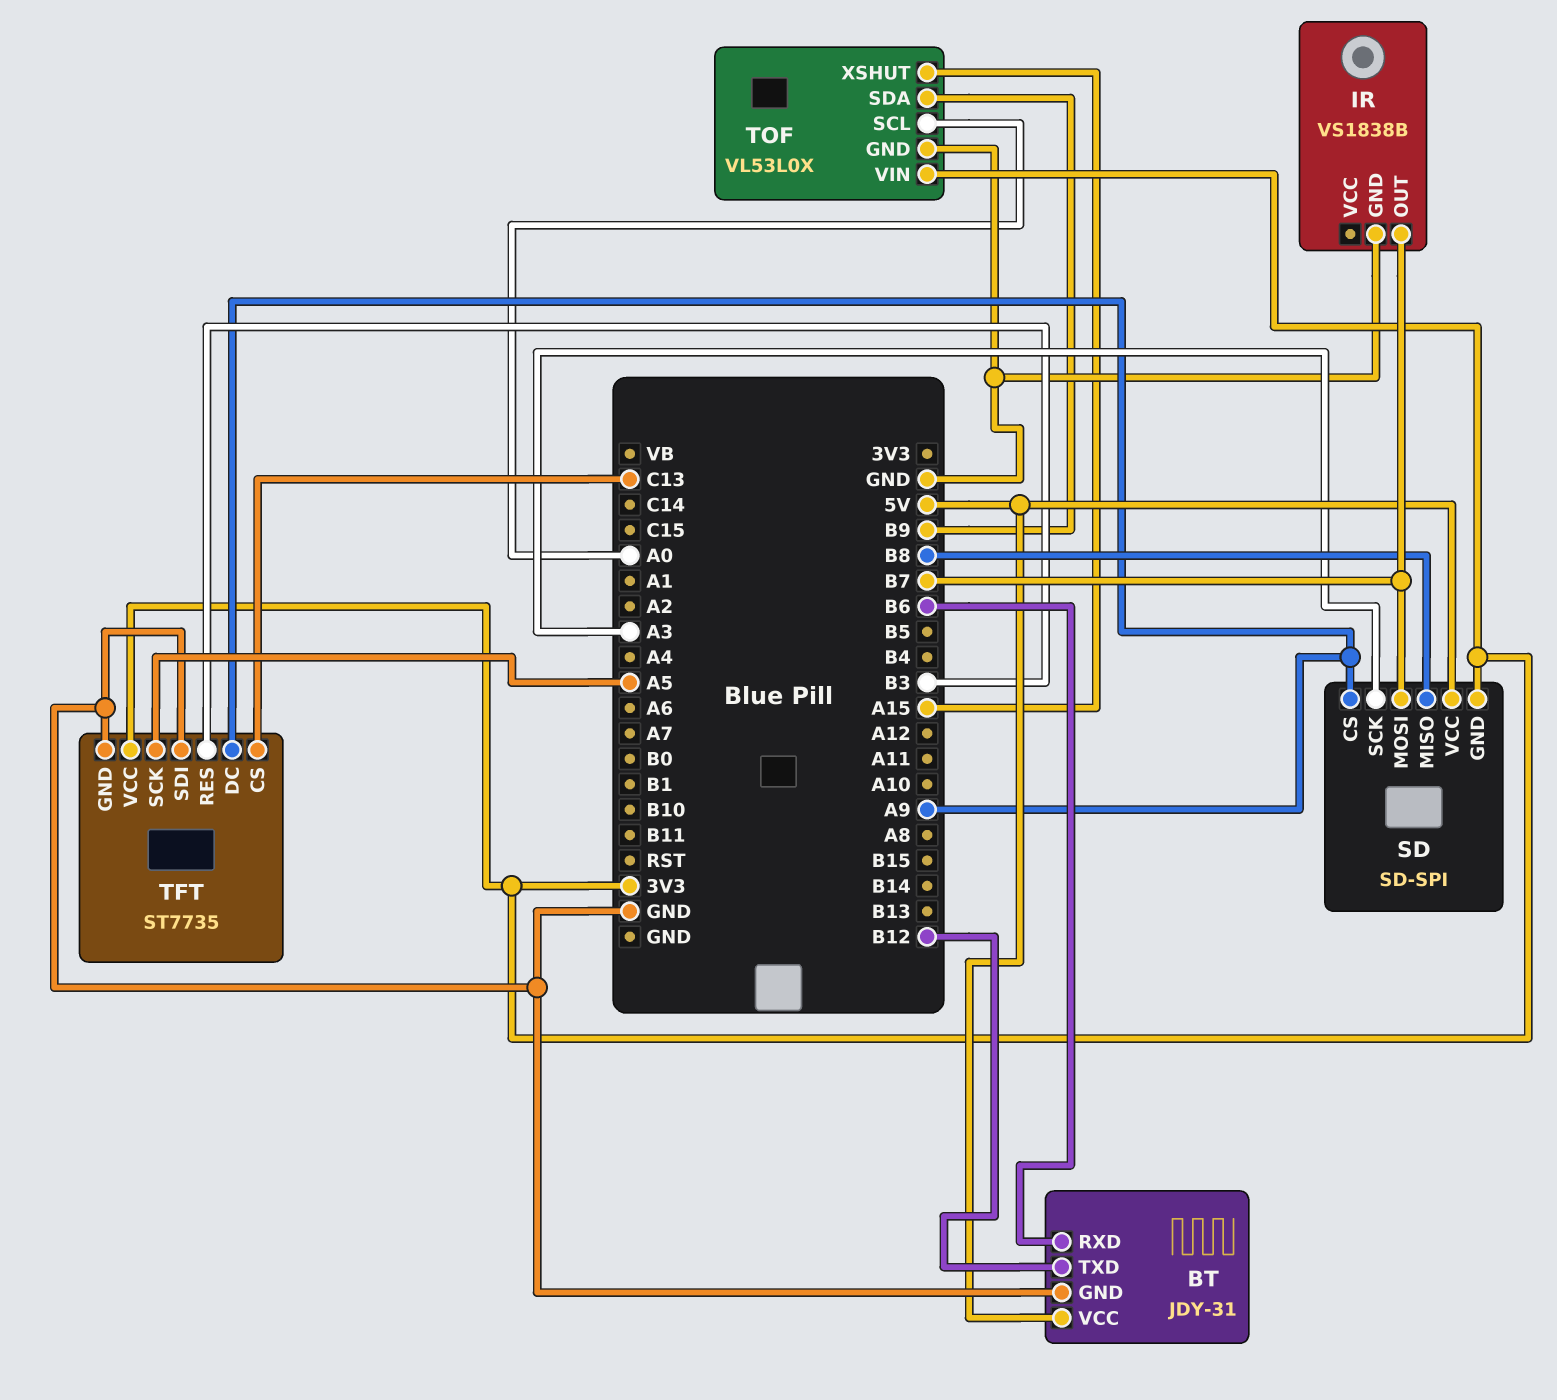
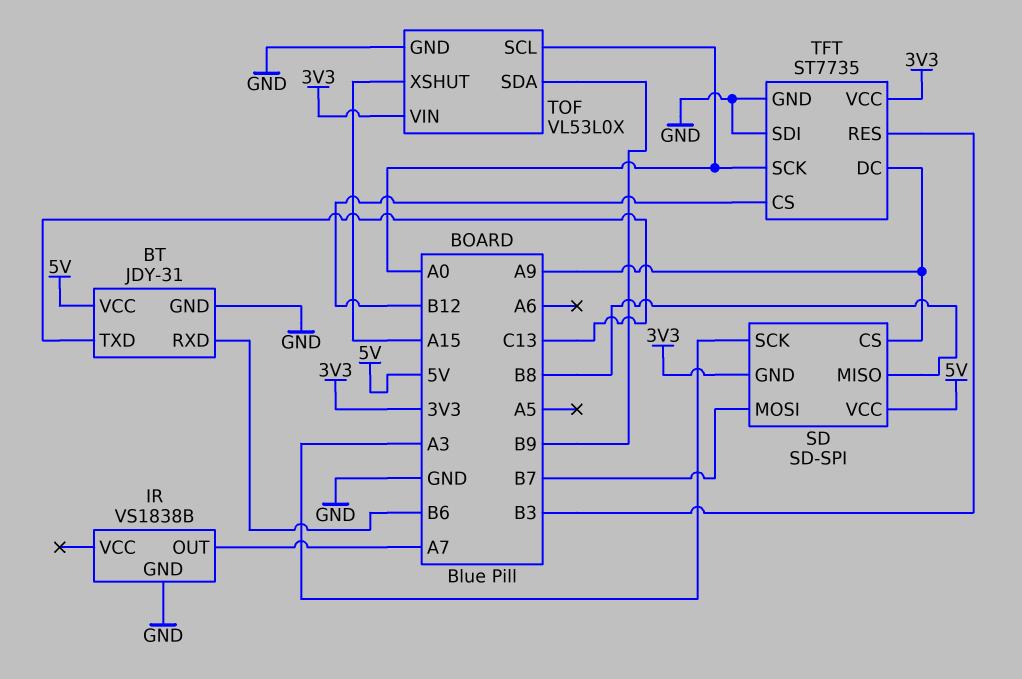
BT pin TXD: B12 -> C13
IR pin OUT: B7 -> A7
TFT pin CS: C13 -> B12
TFT pin SCK: A5 -> A0

